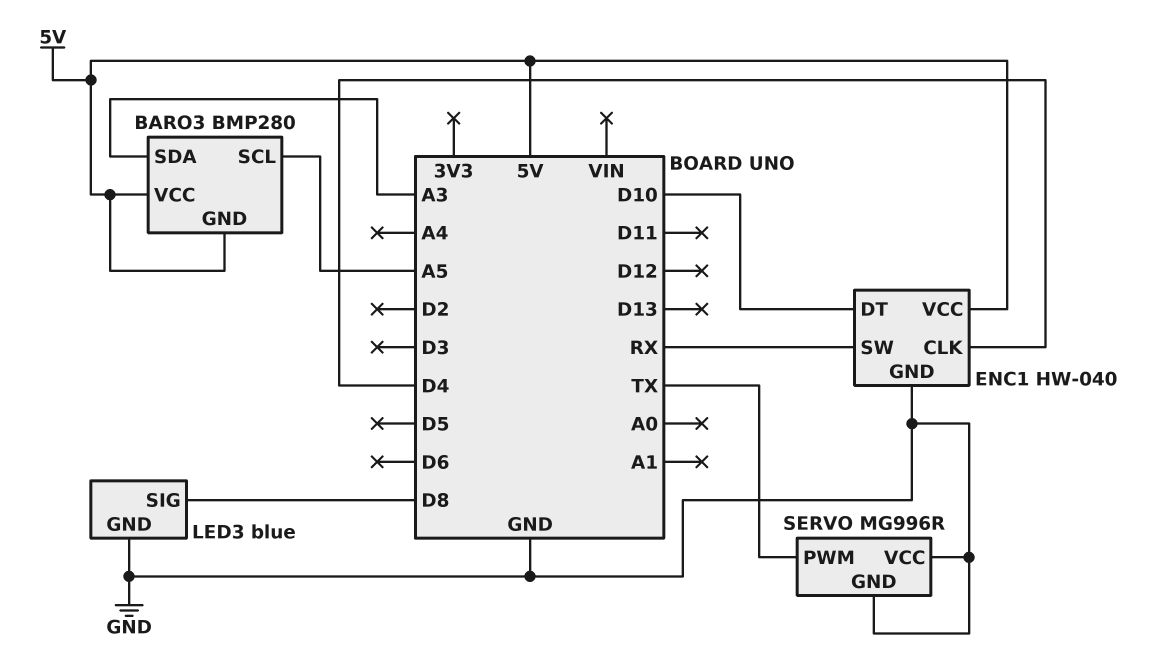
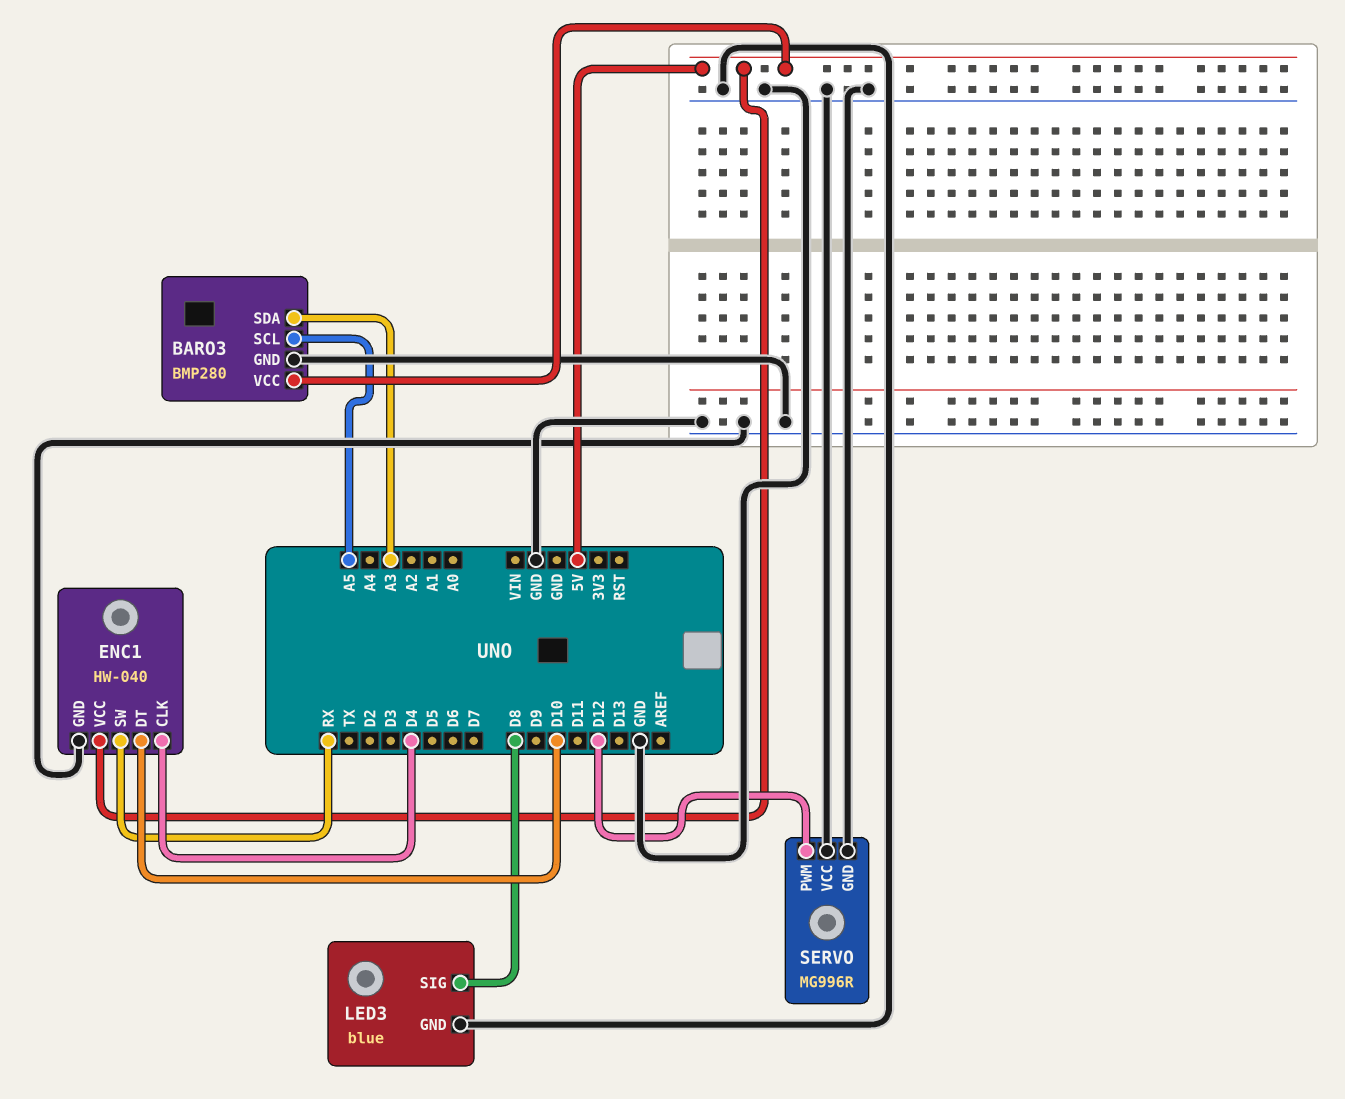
BARO3 pin GND: 5V -> GND
SERVO pin PWM: TX -> D12

